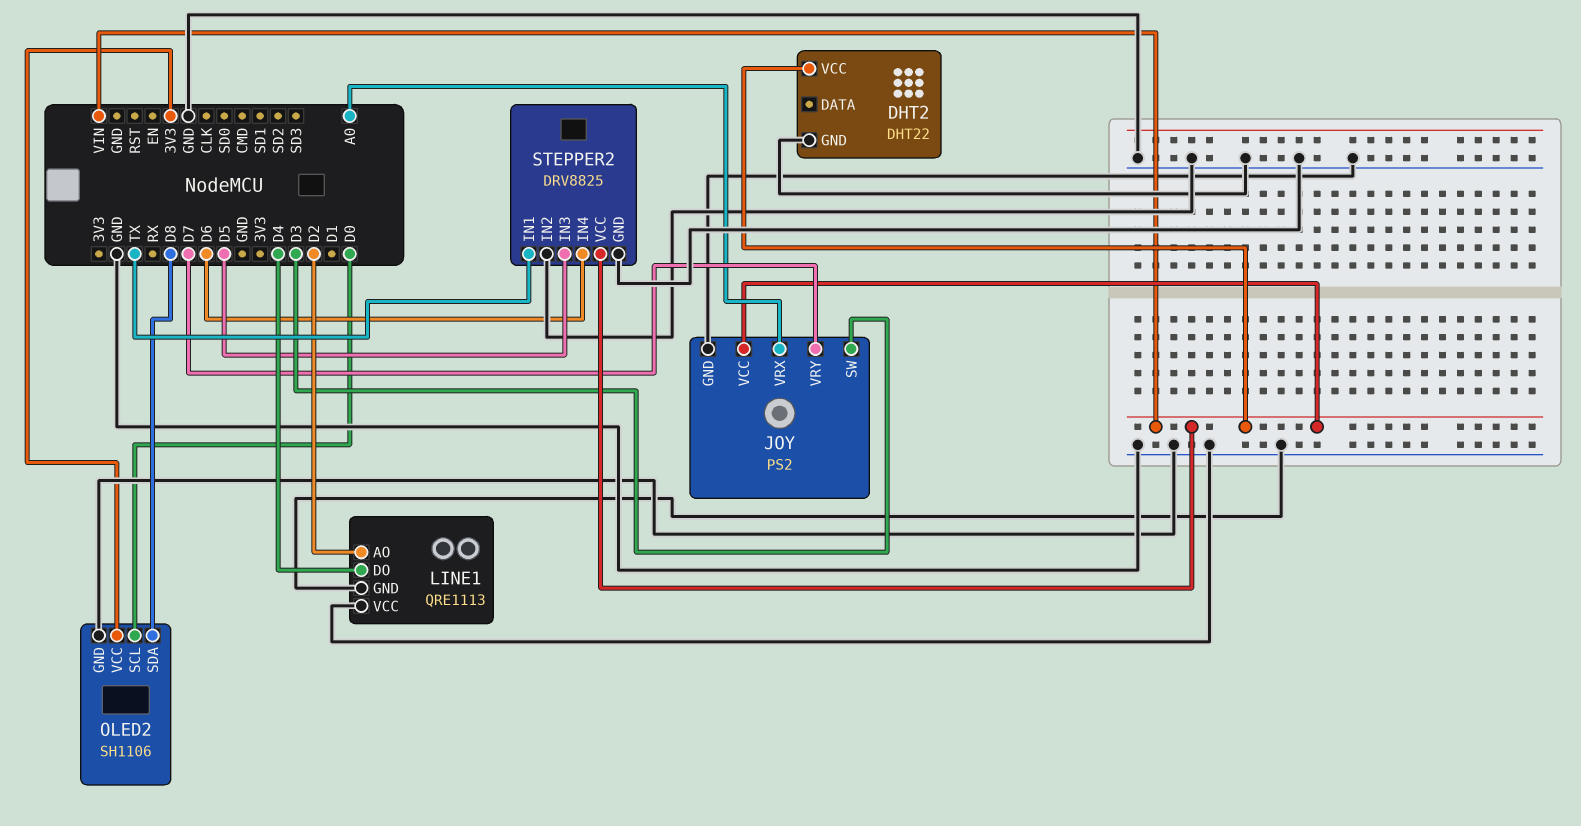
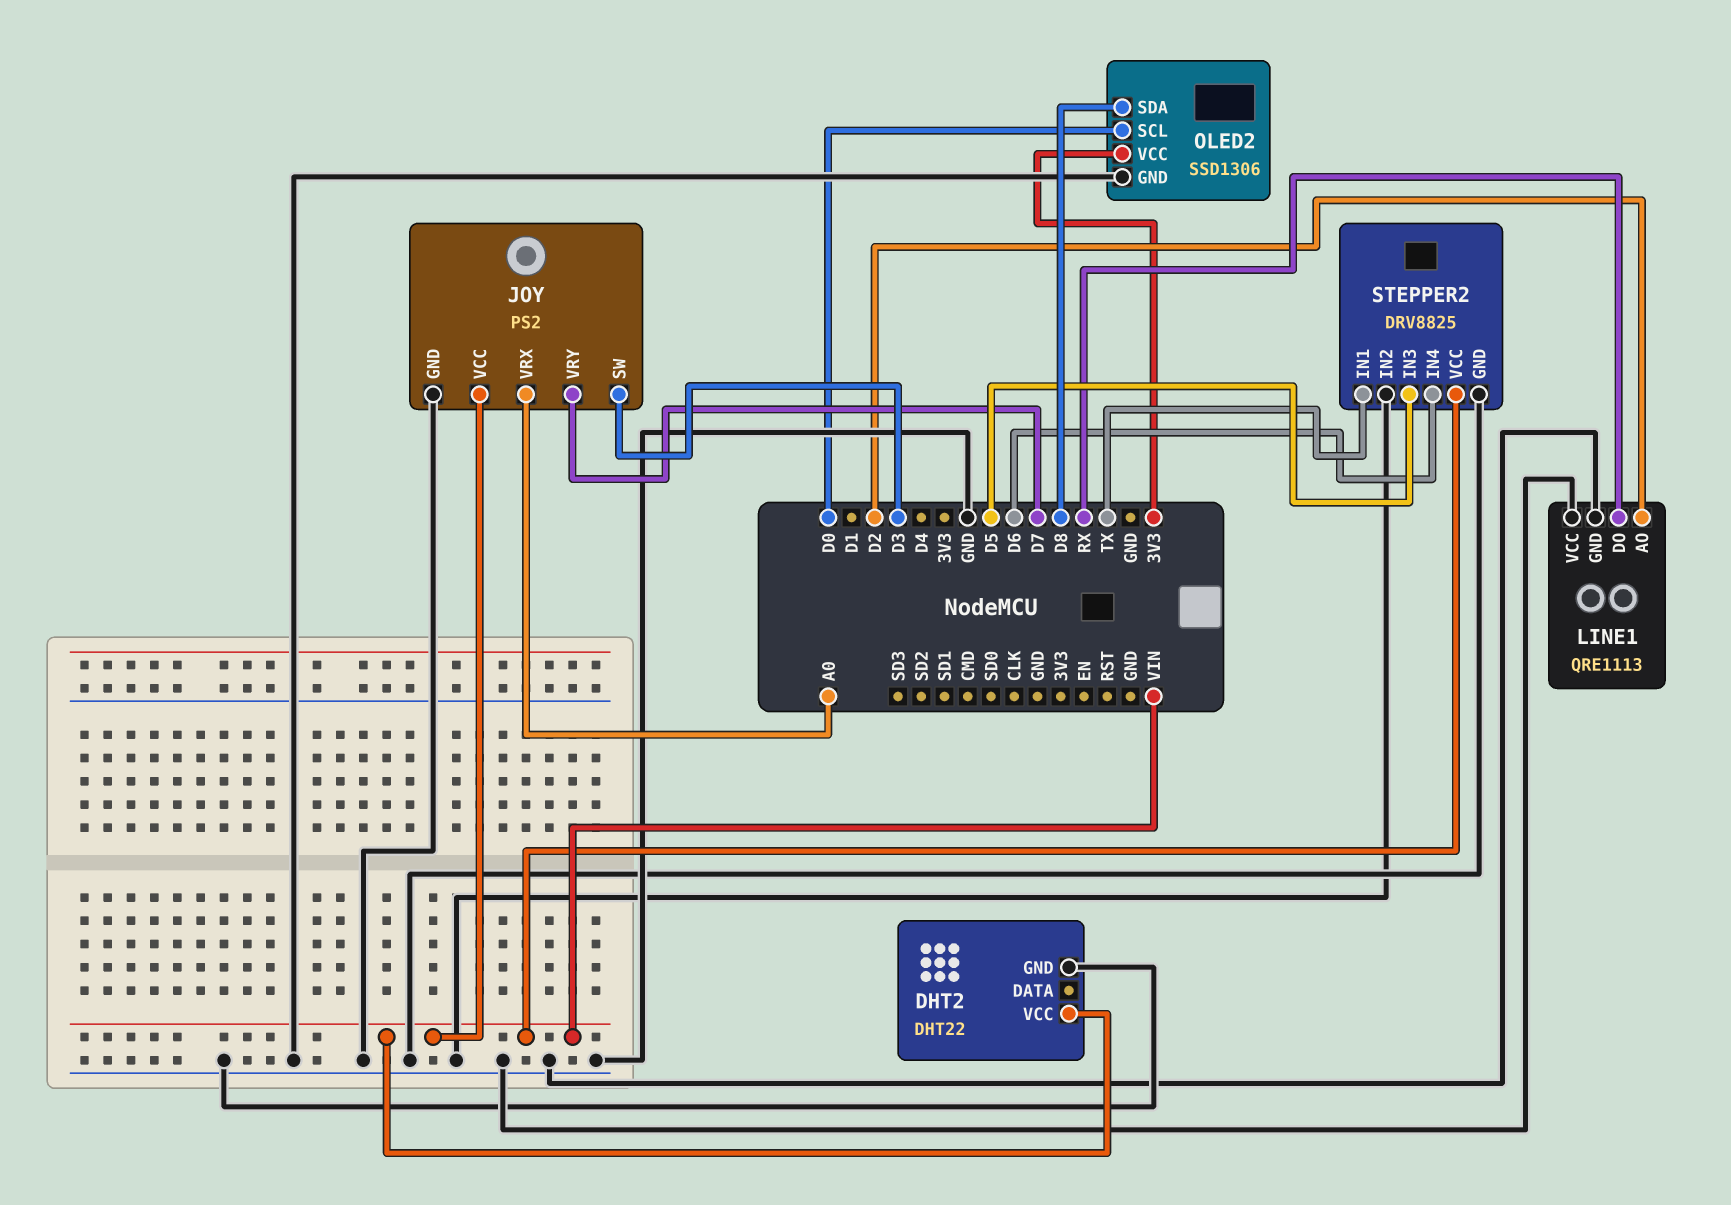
LINE1 pin DO: D4 -> RX
OLED2: SH1106 -> SSD1306

